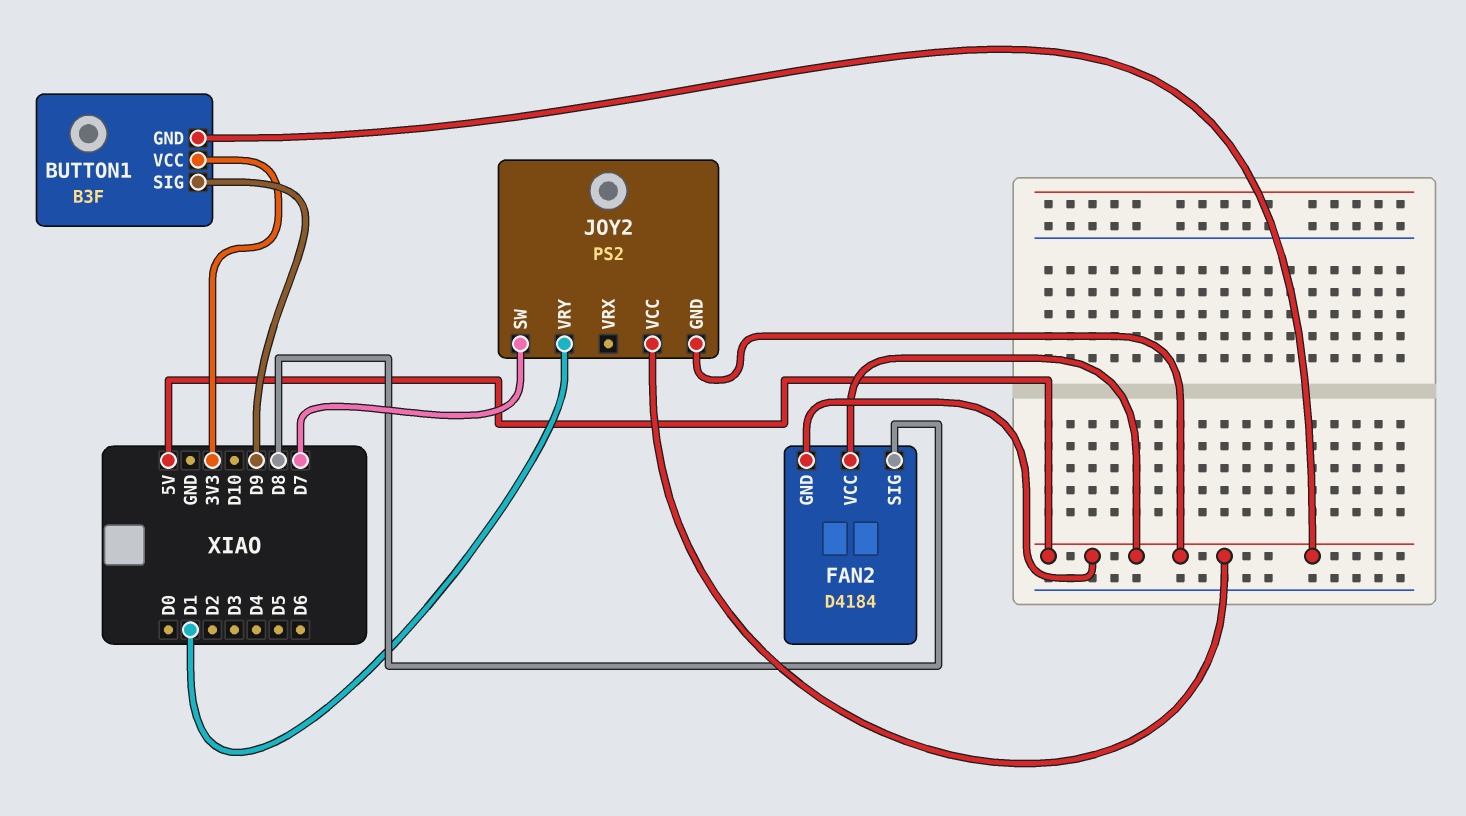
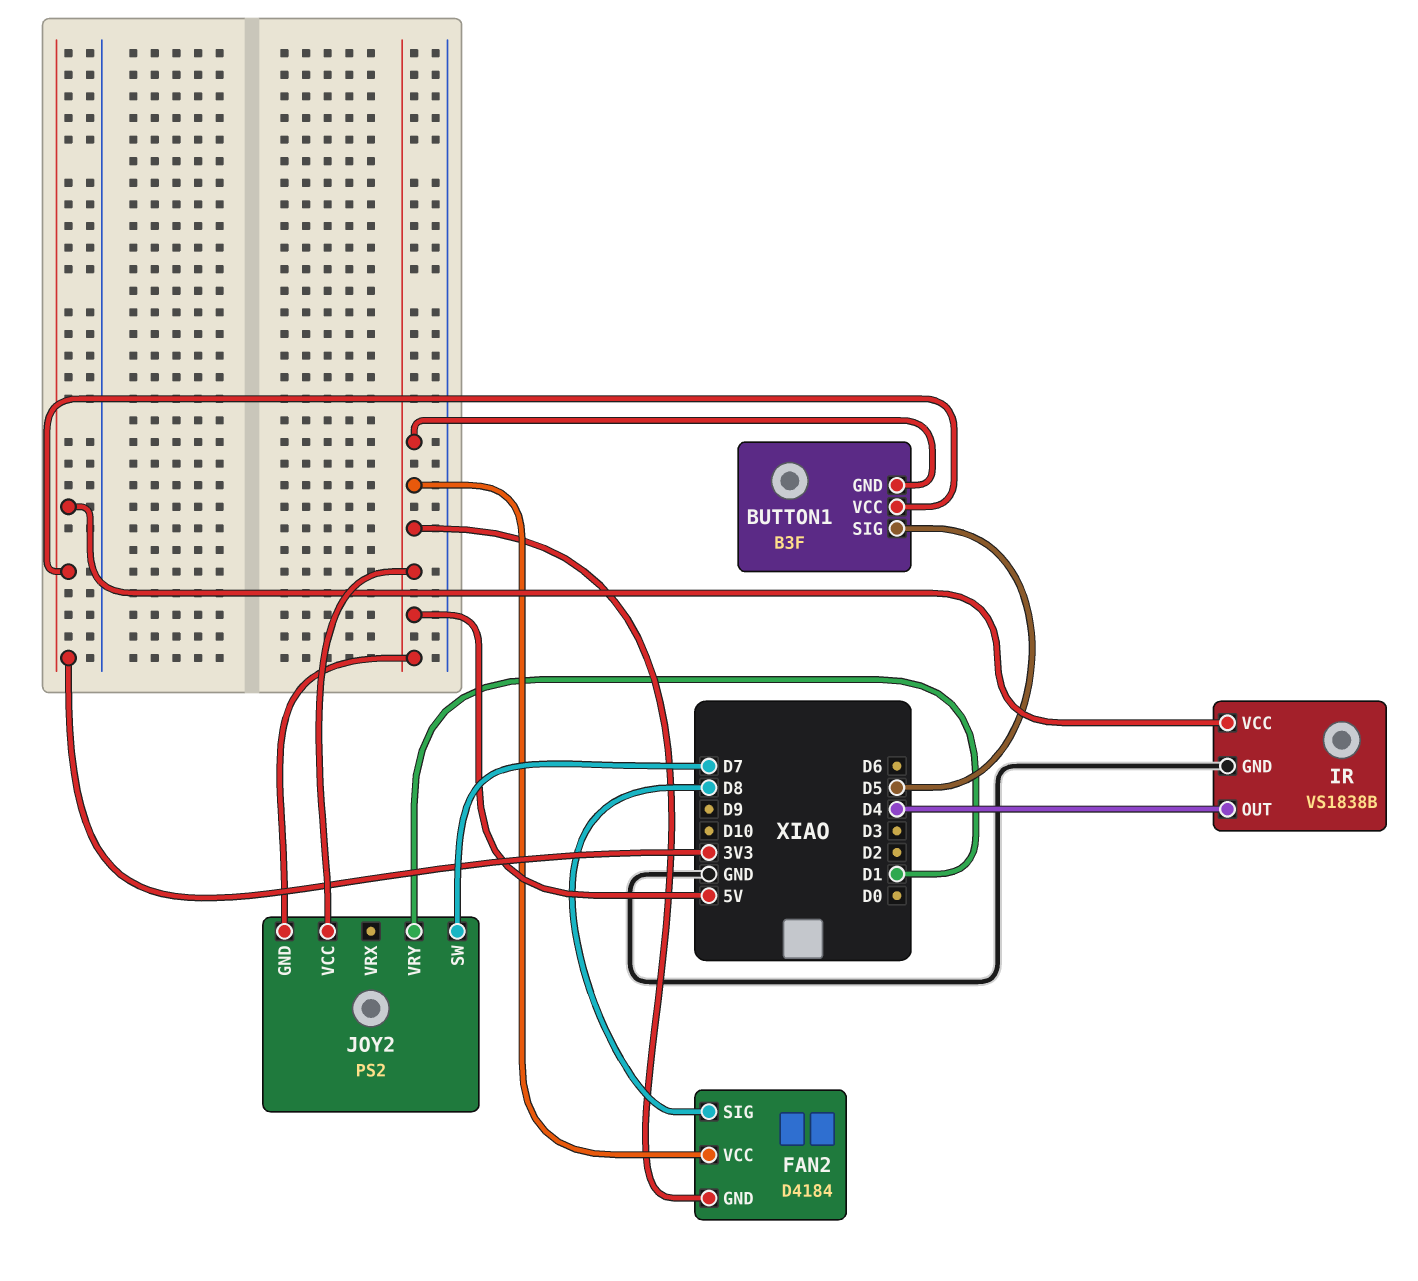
BUTTON1 pin SIG: D9 -> D5
IR: none -> VS1838B
IR pin GND: none -> GND
IR pin OUT: none -> D4
IR pin VCC: none -> 3V3

